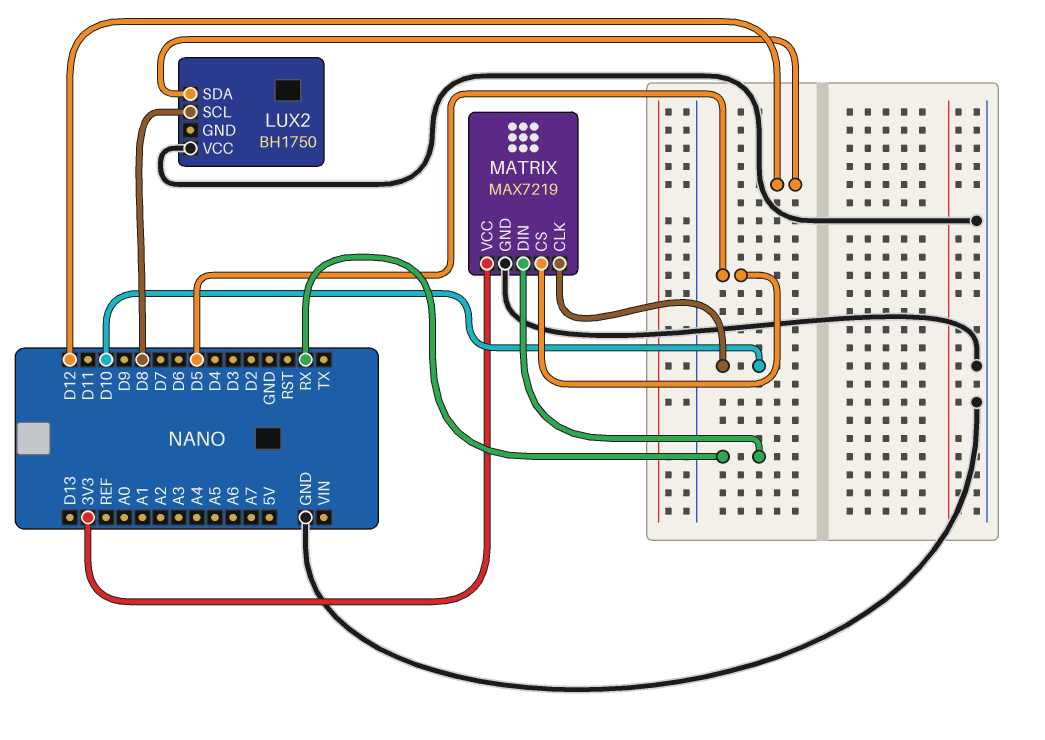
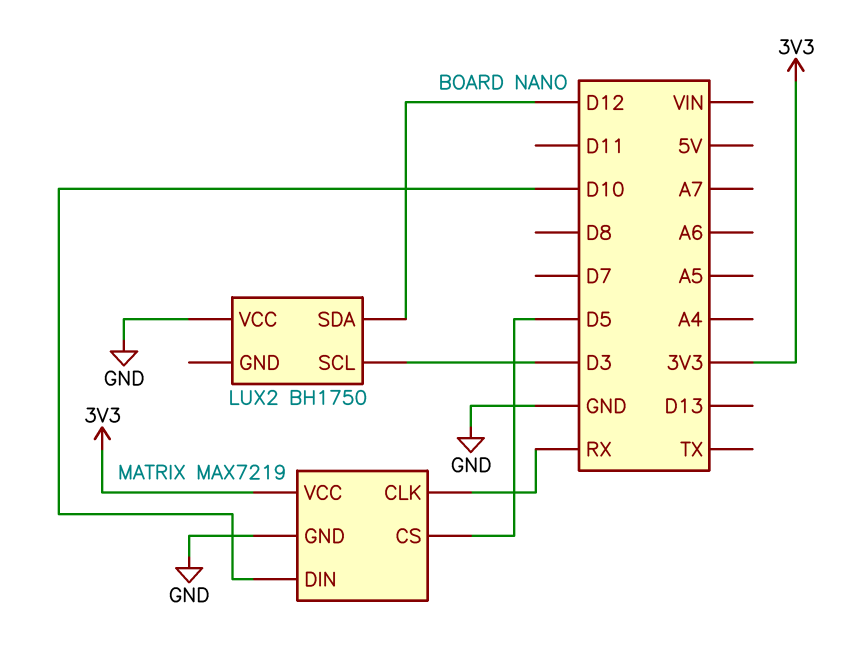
LUX2 pin SCL: D8 -> D3
MATRIX pin CLK: D10 -> RX
MATRIX pin DIN: RX -> D10

